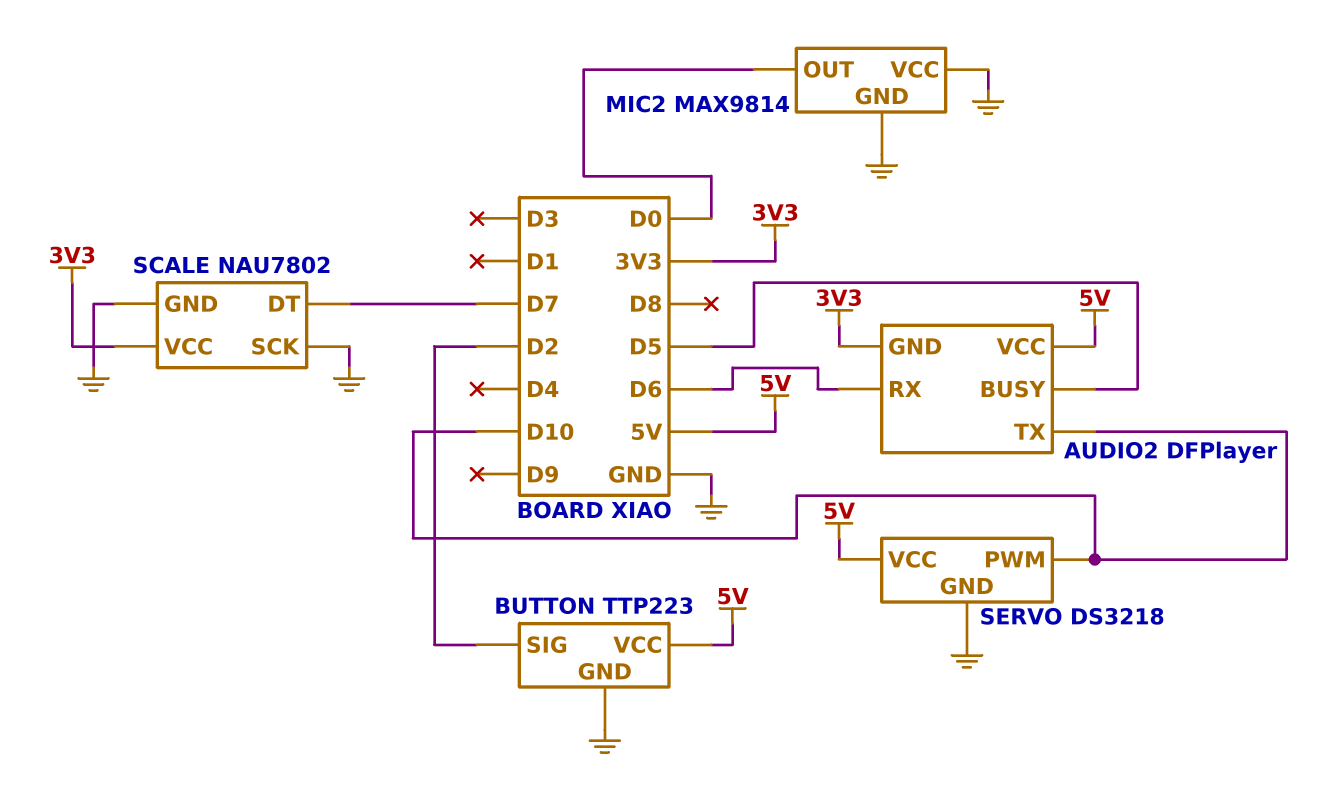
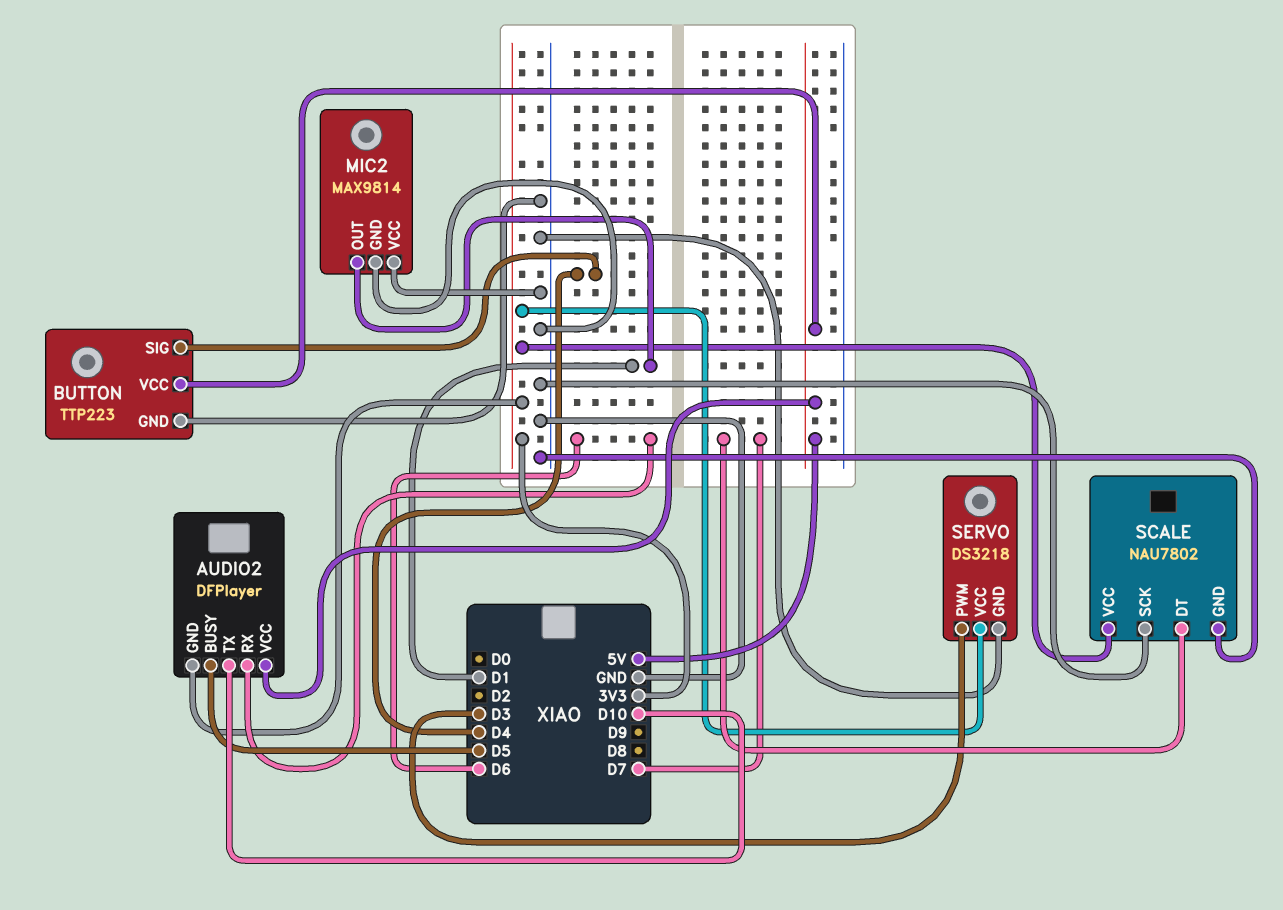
BUTTON pin SIG: D2 -> D4
MIC2 pin OUT: D0 -> D1
SERVO pin PWM: D10 -> D3
SERVO pin VCC: 5V -> 3V3

